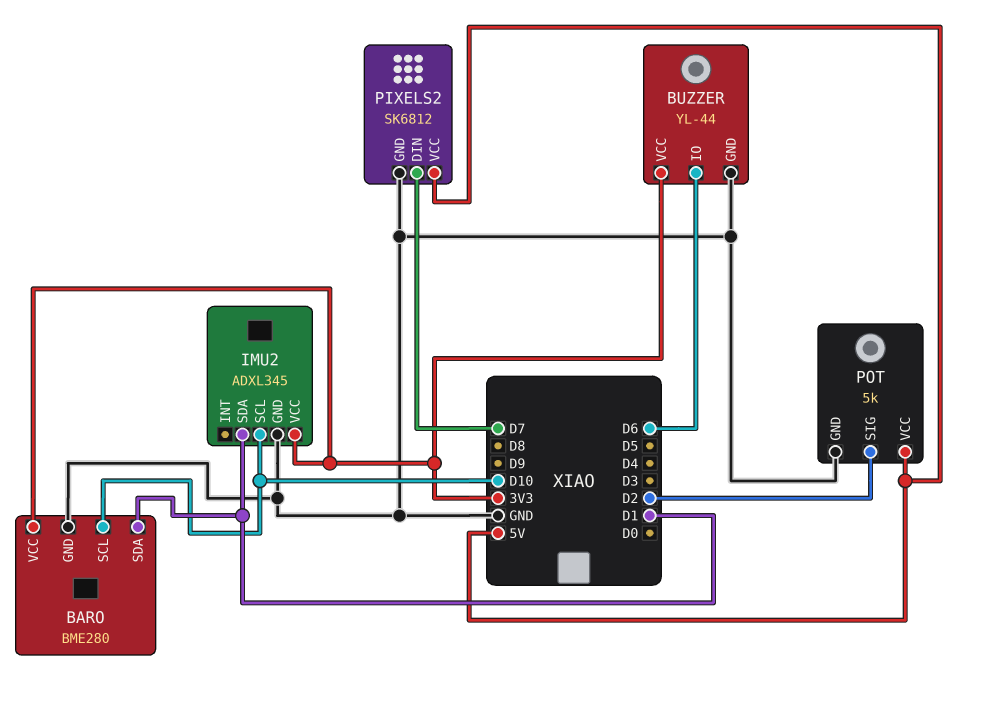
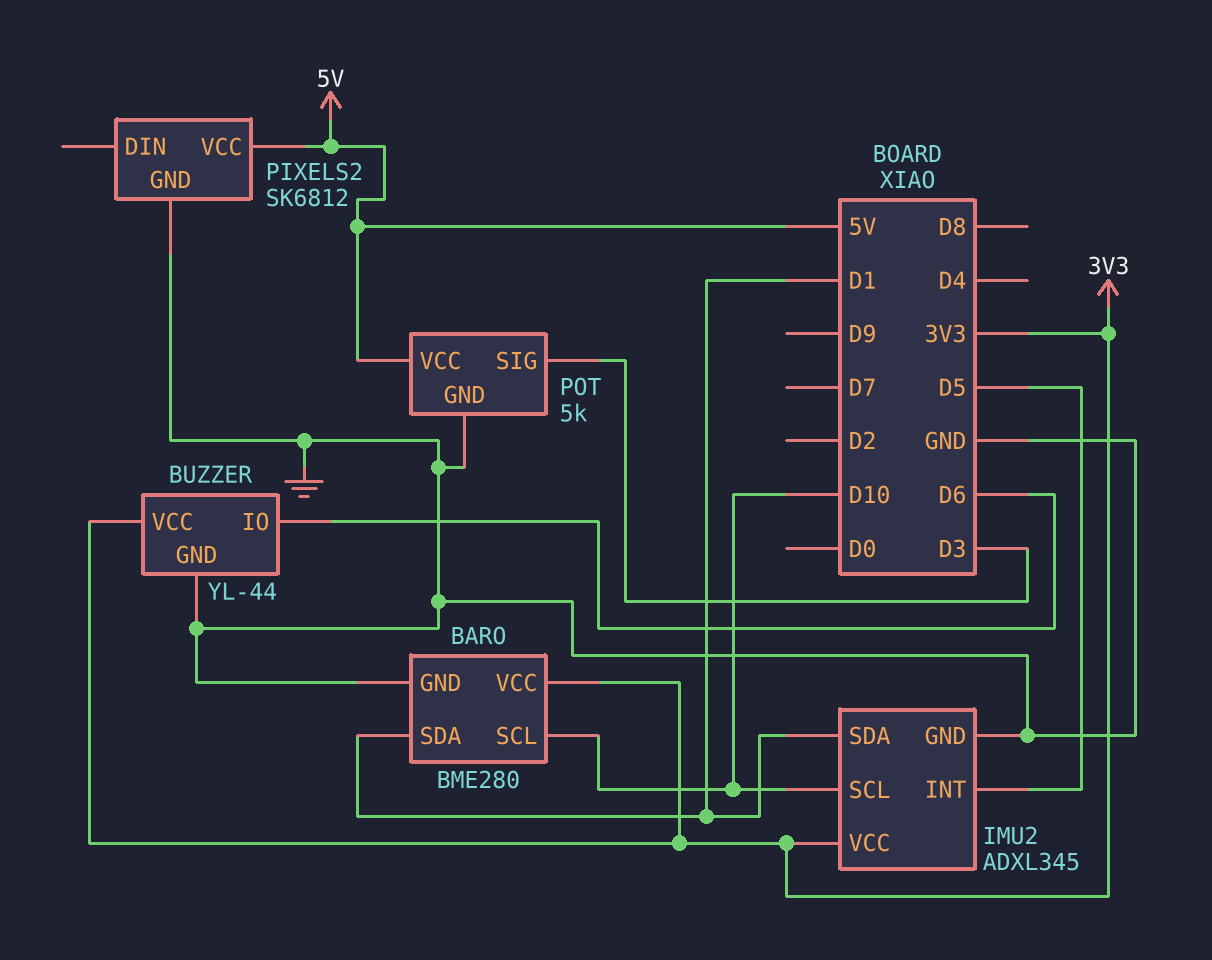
IMU2 pin INT: none -> D5
PIXELS2 pin DIN: D7 -> none
POT pin SIG: D2 -> D3

